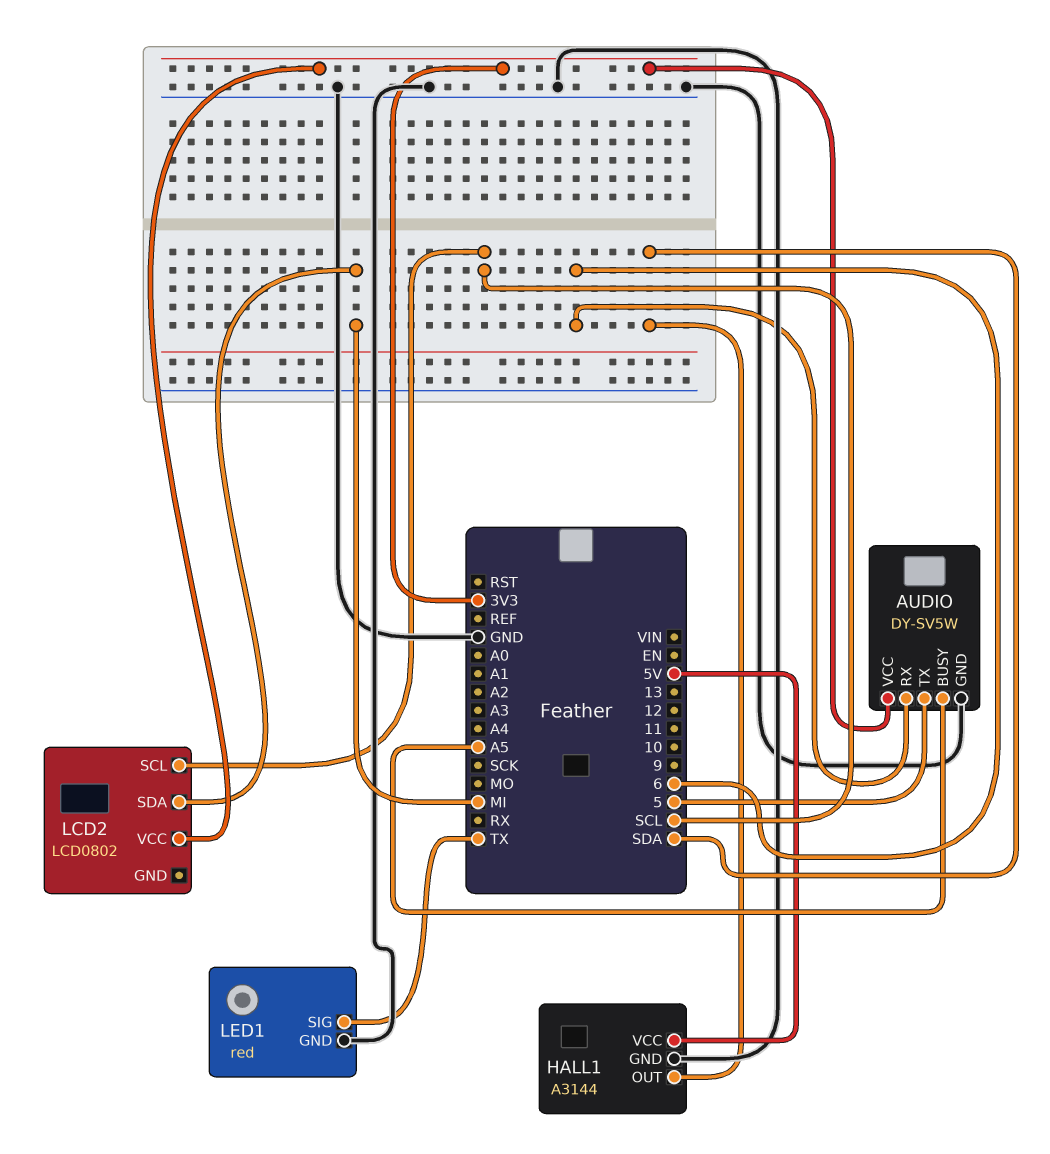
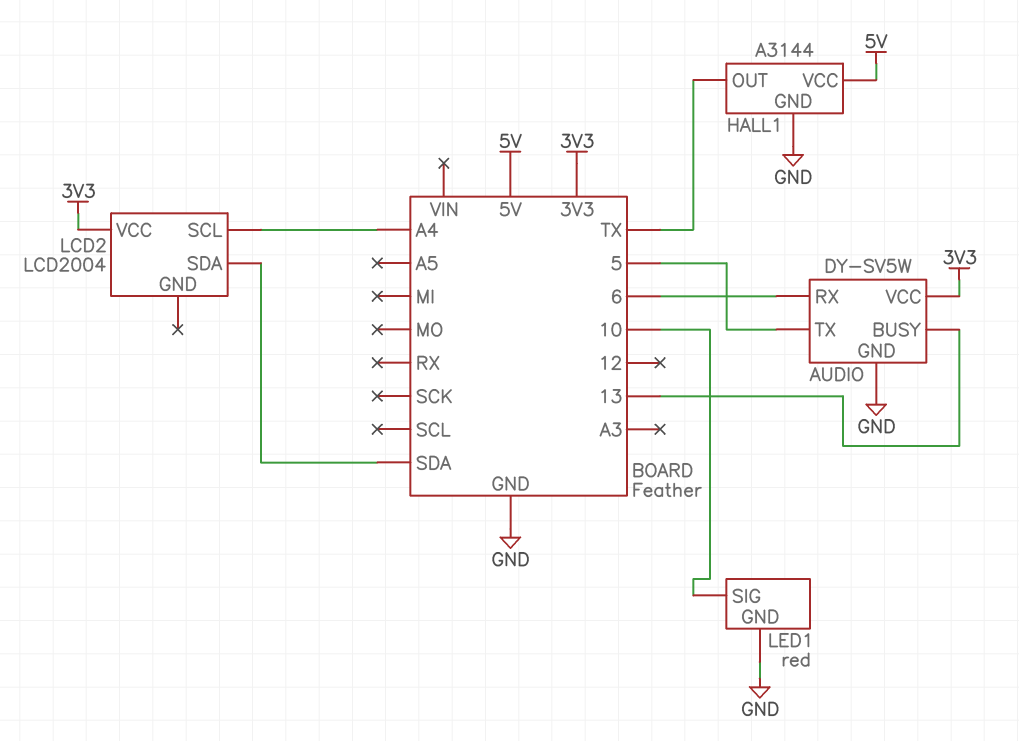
AUDIO pin BUSY: A5 -> 13
HALL1 pin OUT: SDA -> TX
LCD2: LCD0802 -> LCD2004
LCD2 pin SCL: SCL -> A4
LCD2 pin SDA: MI -> SDA
LED1 pin SIG: TX -> 10

